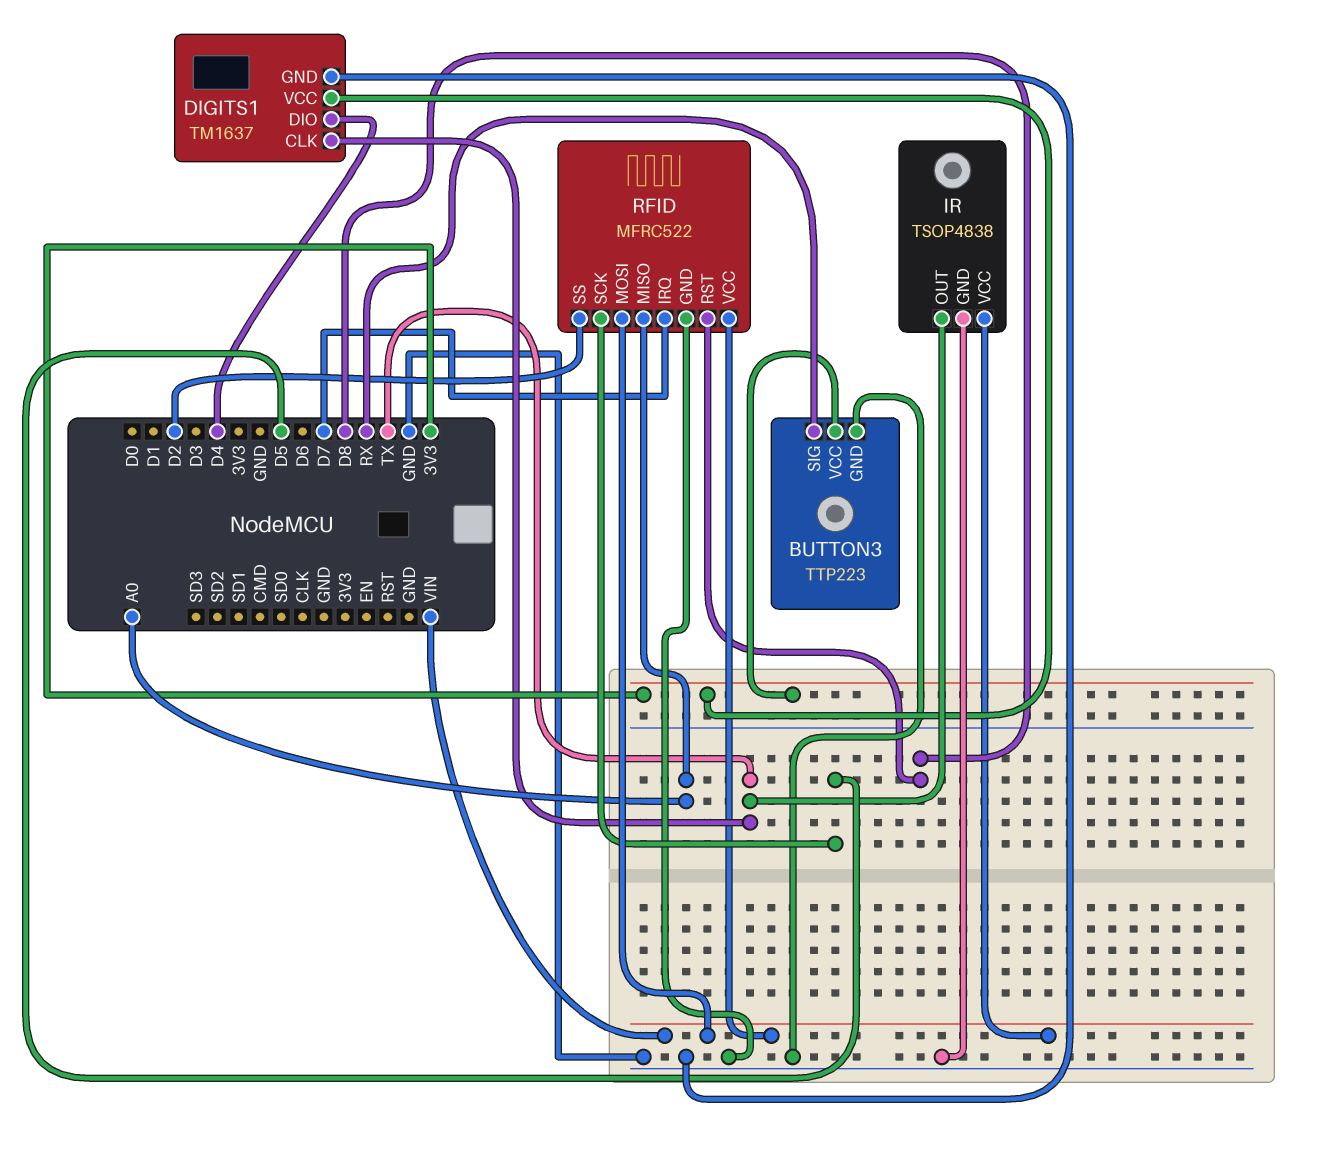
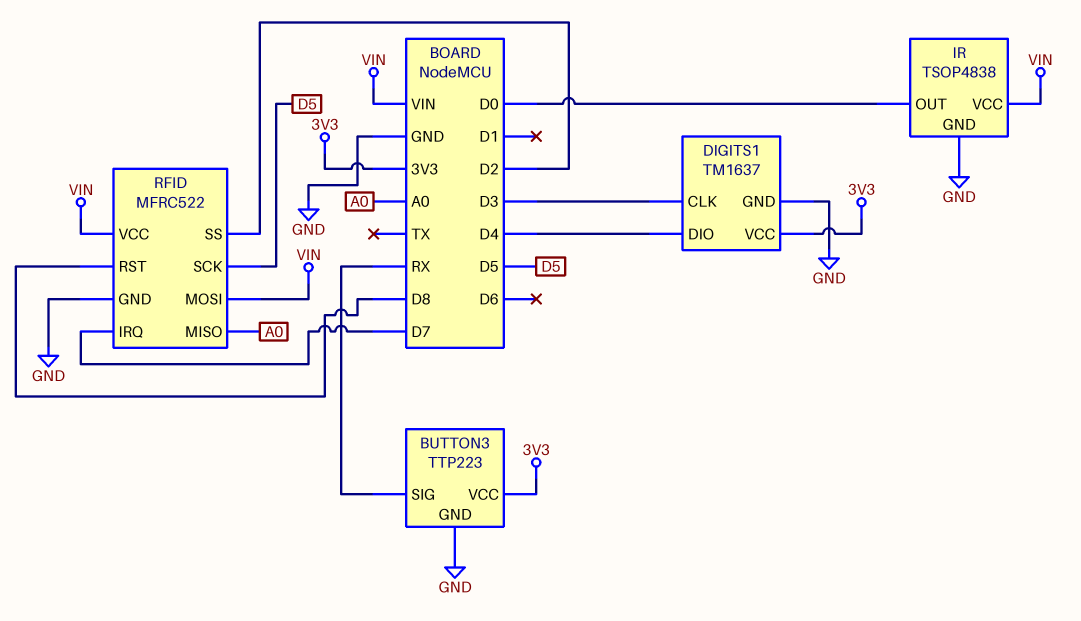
DIGITS1 pin CLK: TX -> D3
IR pin OUT: TX -> D0

